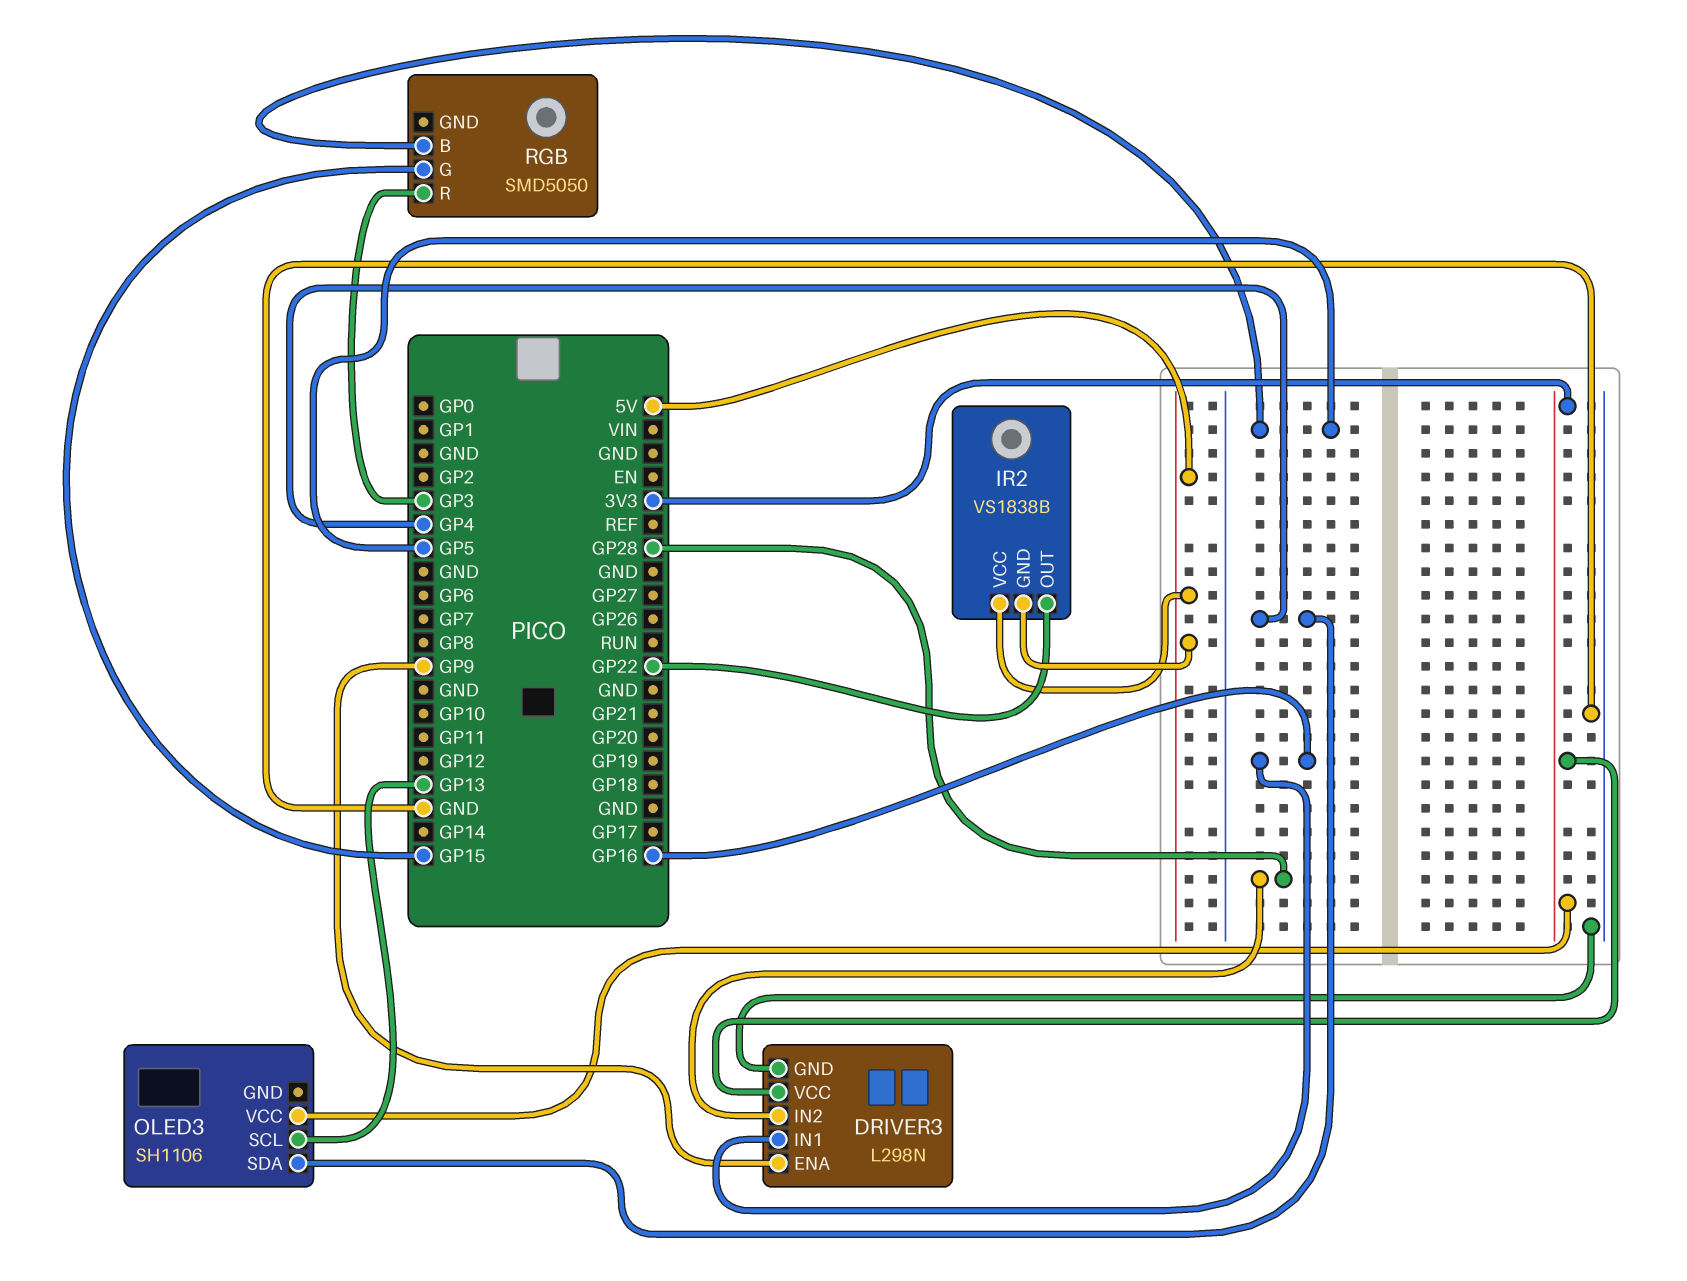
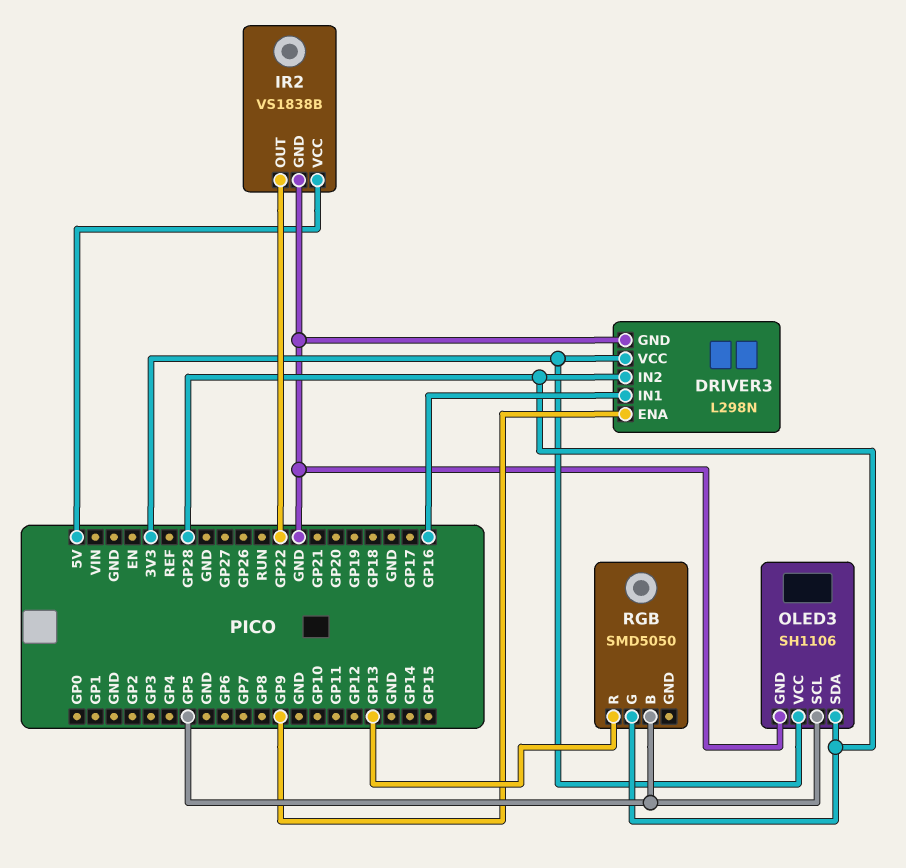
IR2 pin GND: 5V -> GND
OLED3 pin GND: none -> GND
OLED3 pin SCL: GP13 -> GP5
OLED3 pin SDA: GP4 -> GP28
RGB pin G: GP15 -> GP28
RGB pin R: GP3 -> GP13

